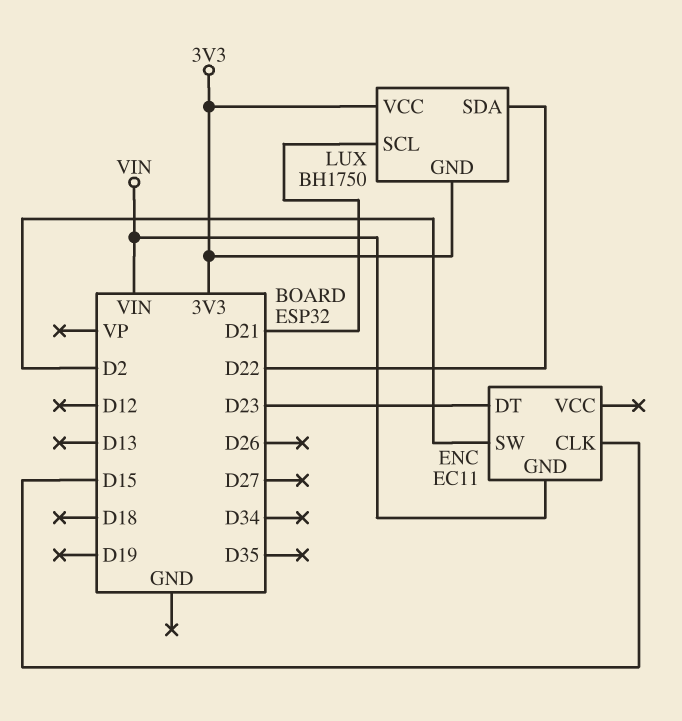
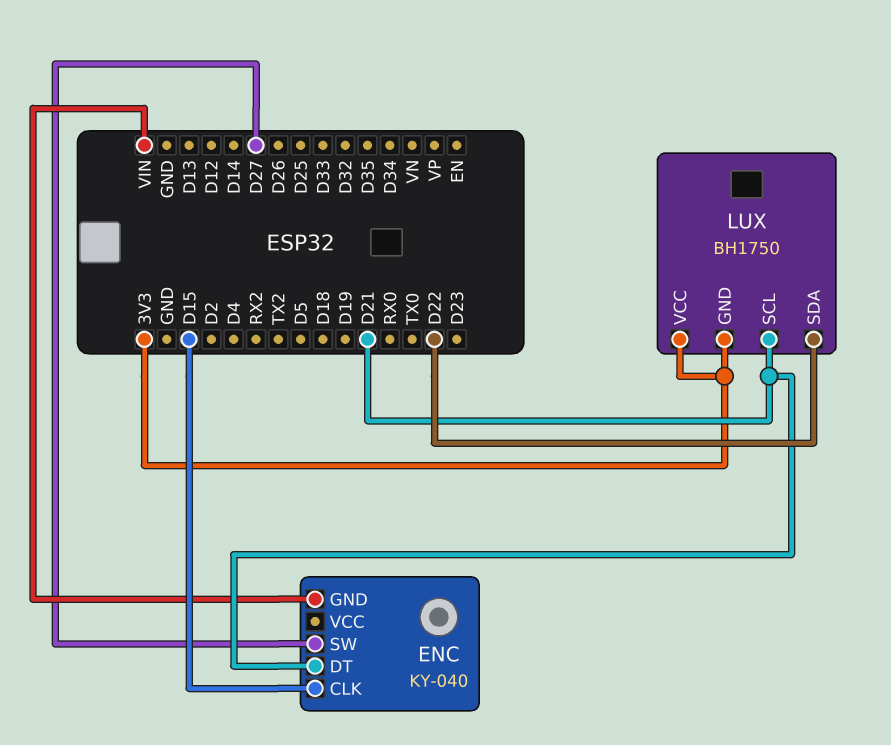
ENC: EC11 -> KY-040
ENC pin DT: D23 -> D21
ENC pin SW: D2 -> D27

